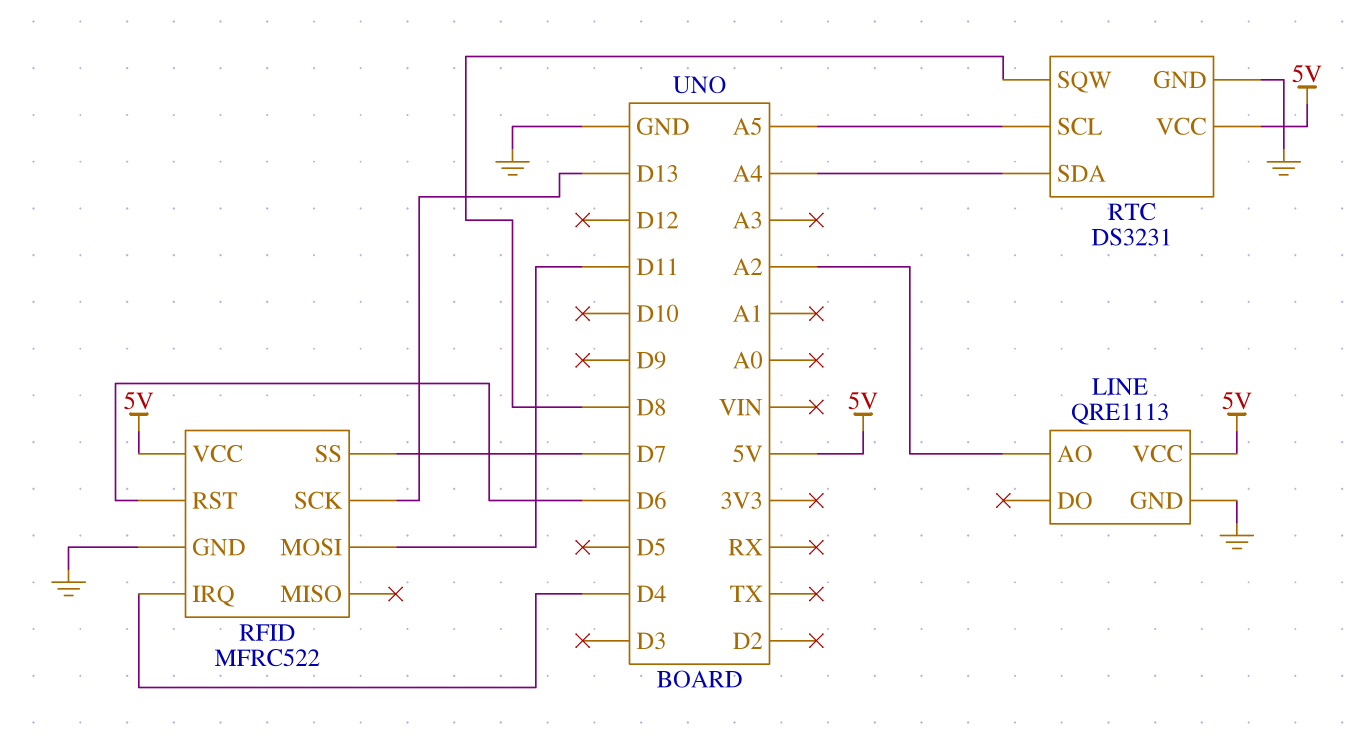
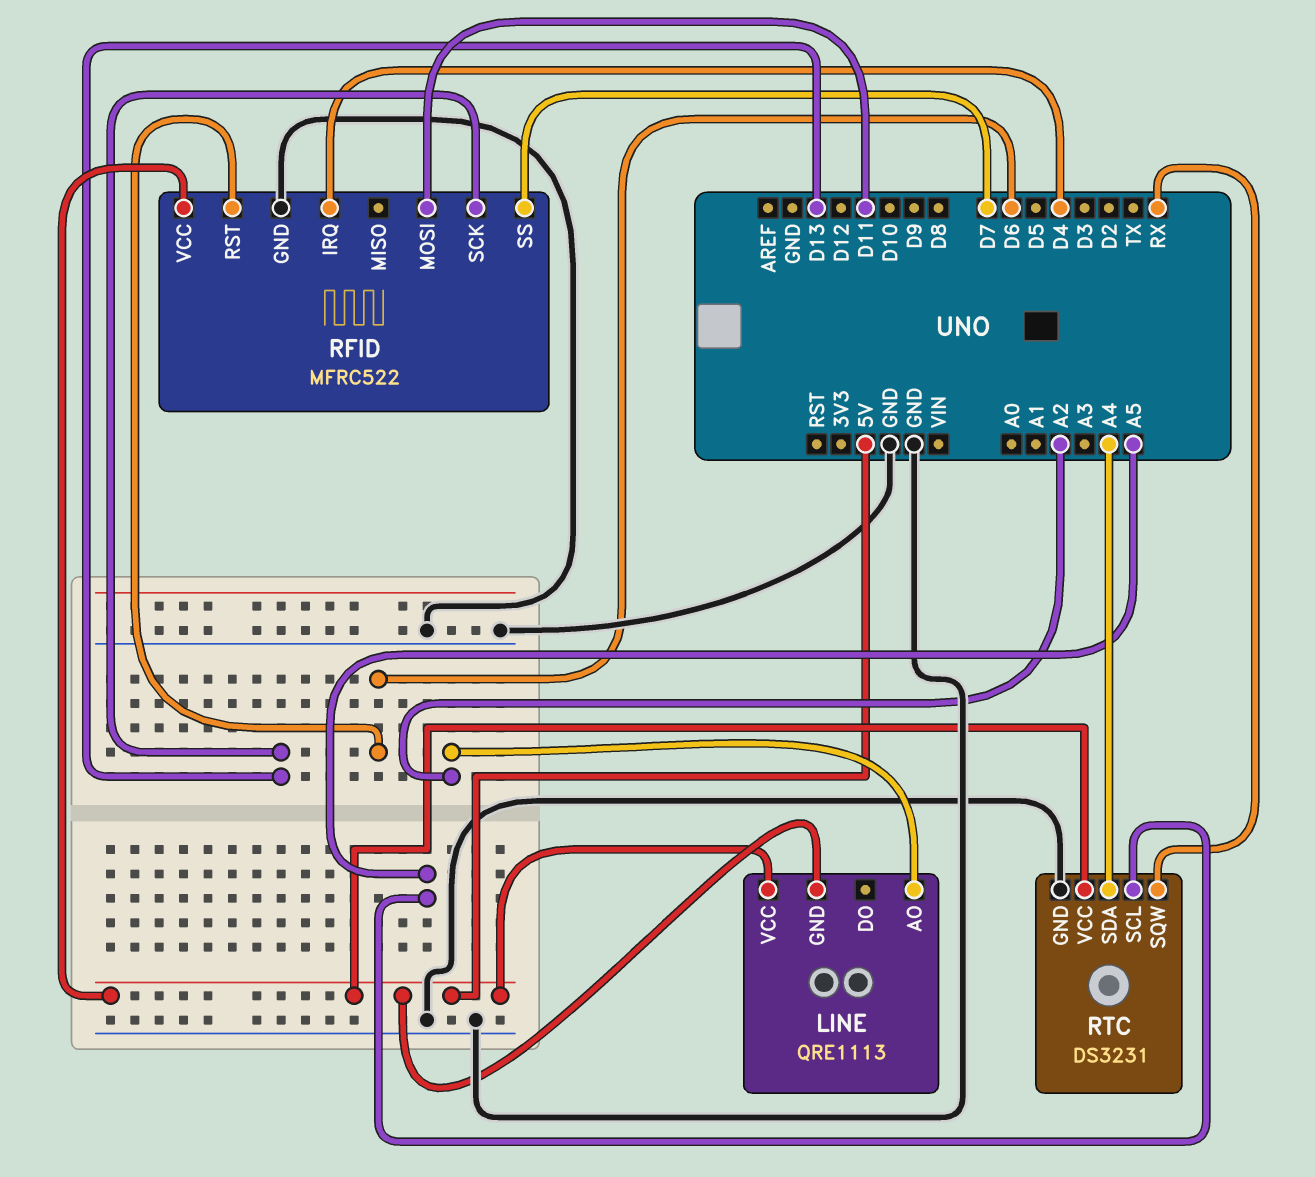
LINE pin GND: GND -> 5V
RTC pin SQW: D8 -> RX

